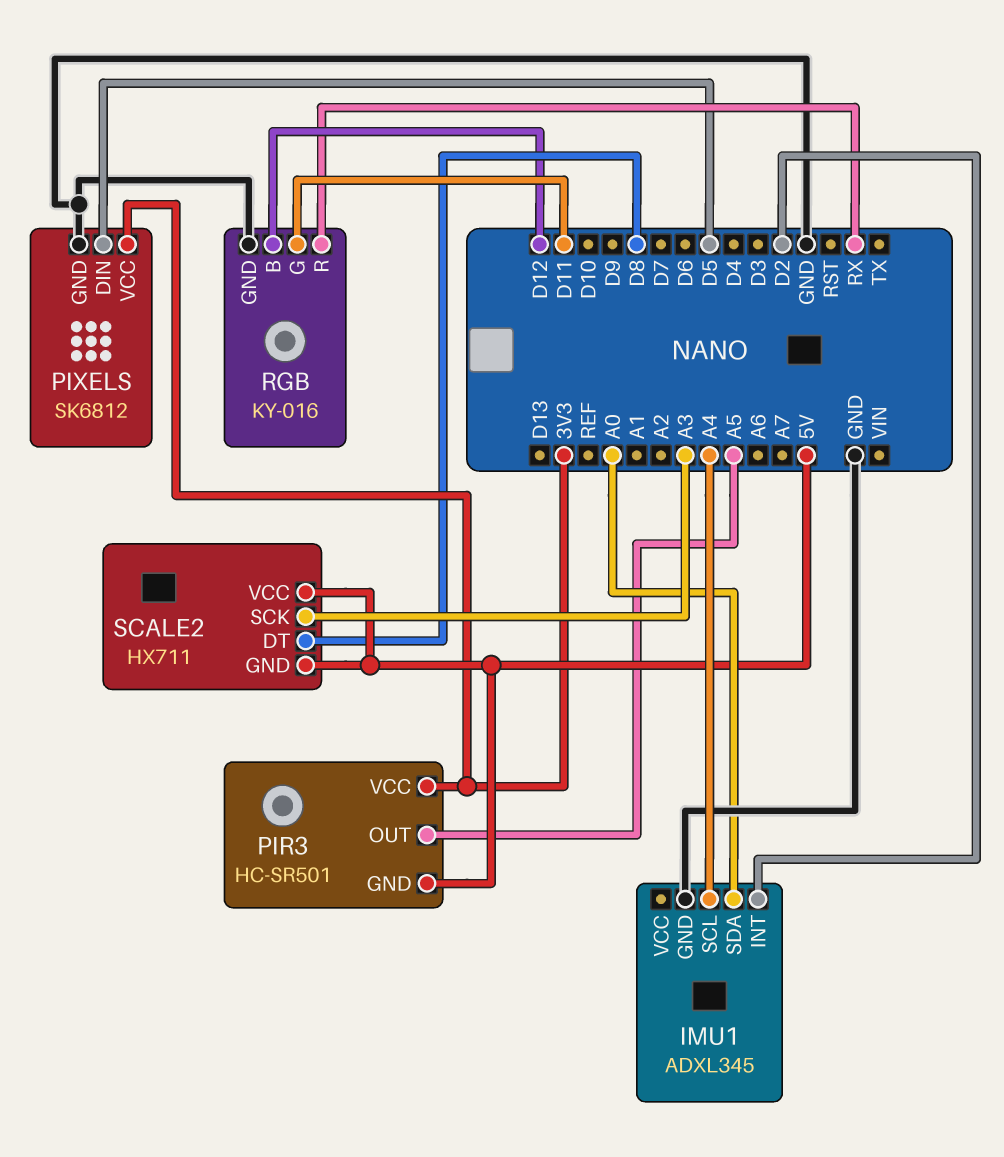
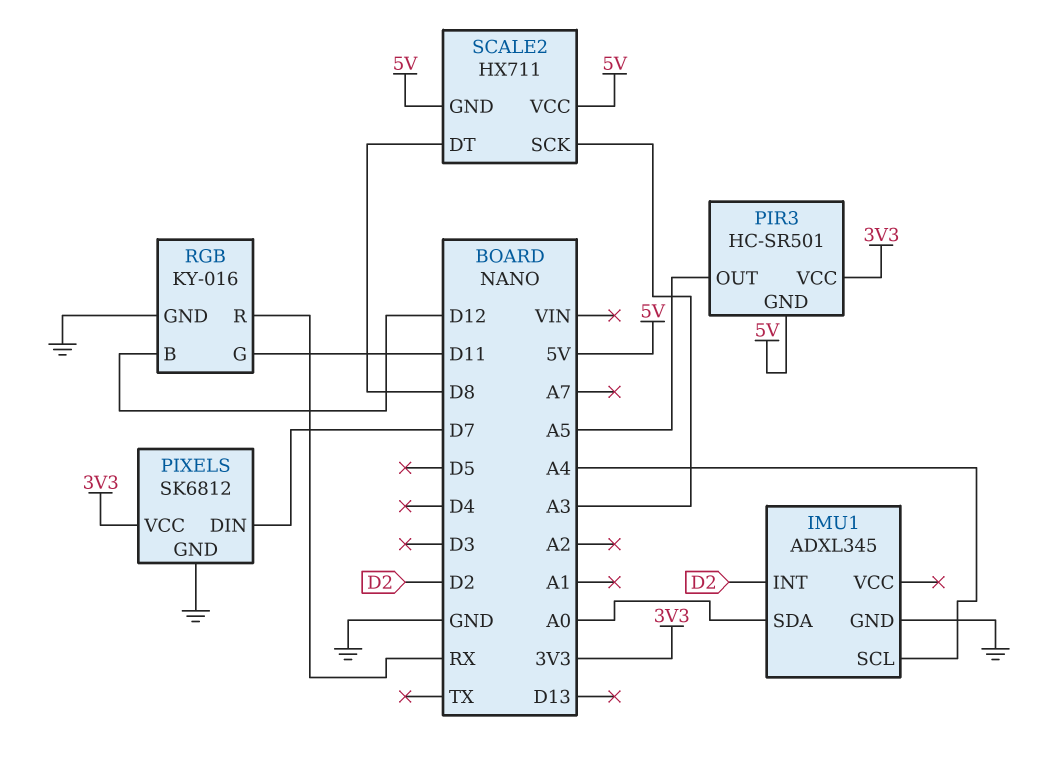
PIXELS pin DIN: D5 -> D7

